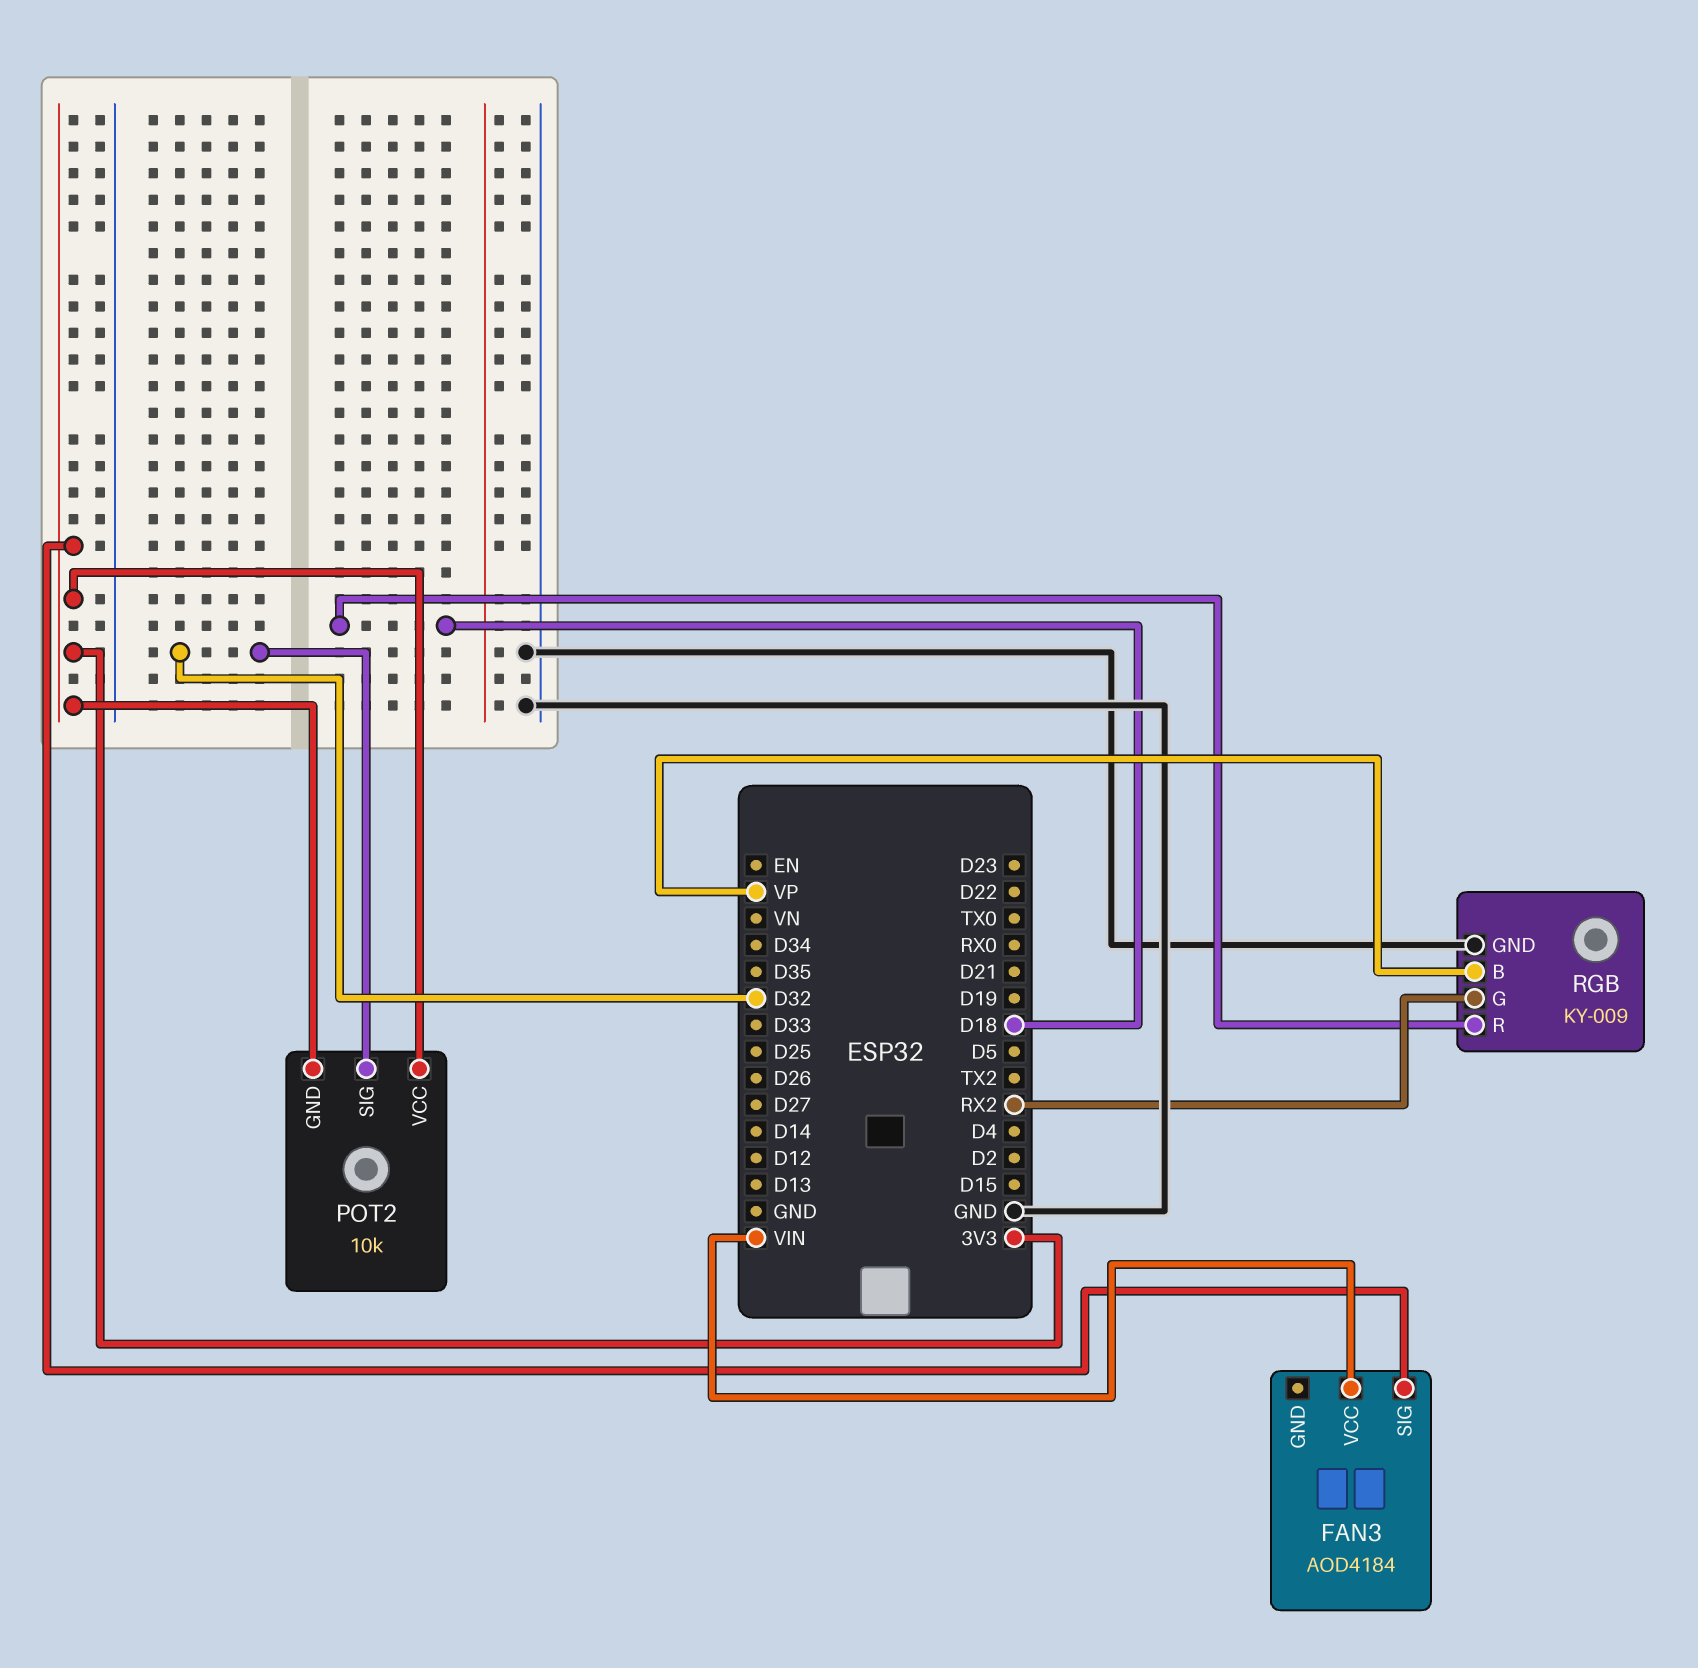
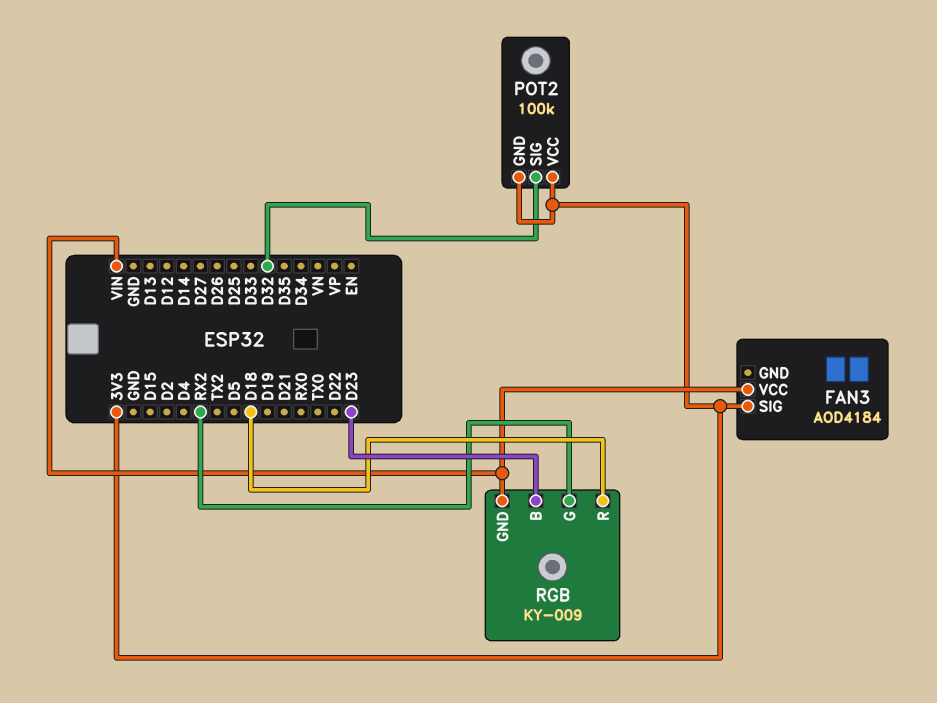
POT2: 10k -> 100k
RGB pin B: VP -> D23
RGB pin GND: GND -> VIN

